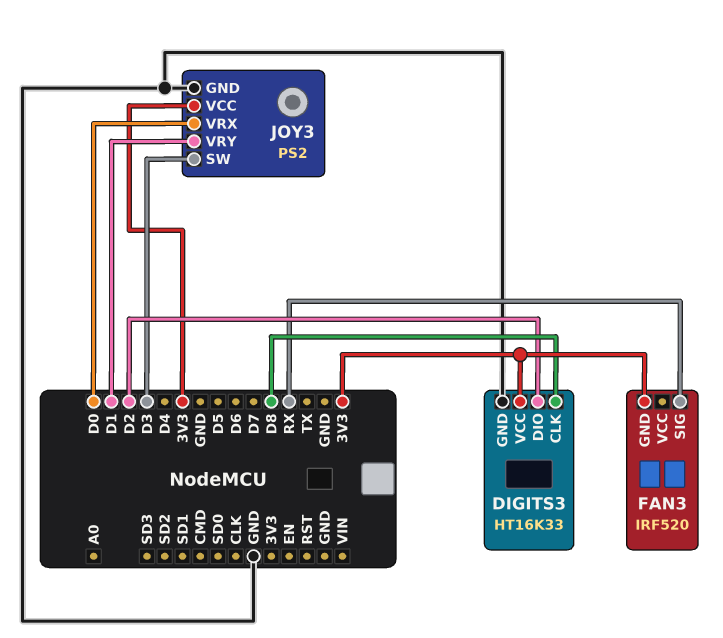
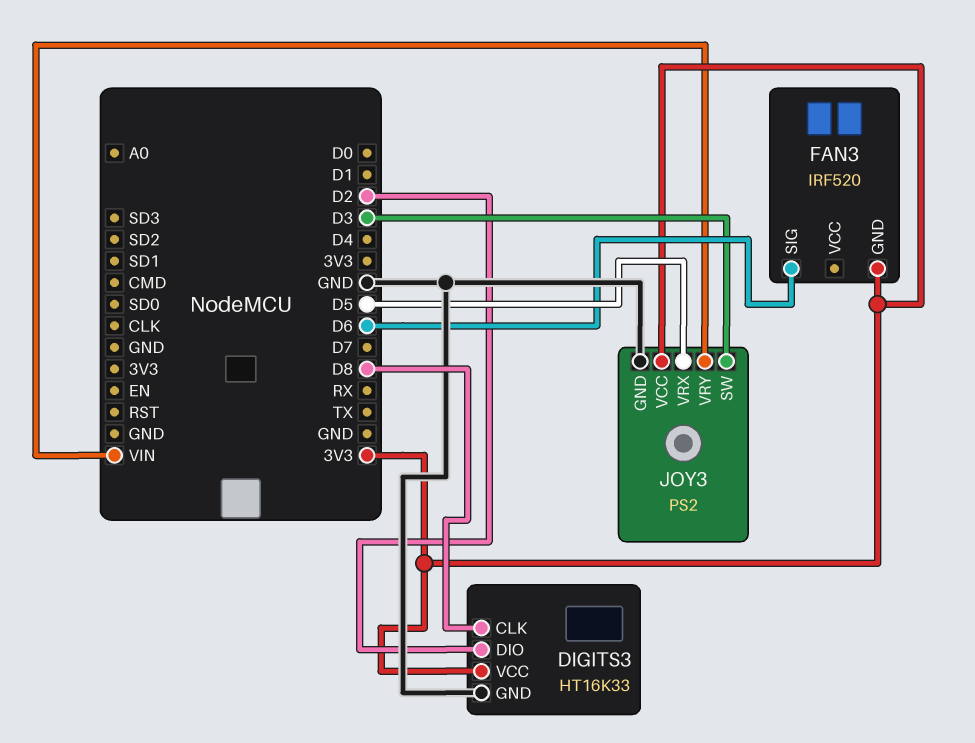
FAN3 pin SIG: RX -> D6
JOY3 pin VRX: D0 -> D5
JOY3 pin VRY: D1 -> VIN

